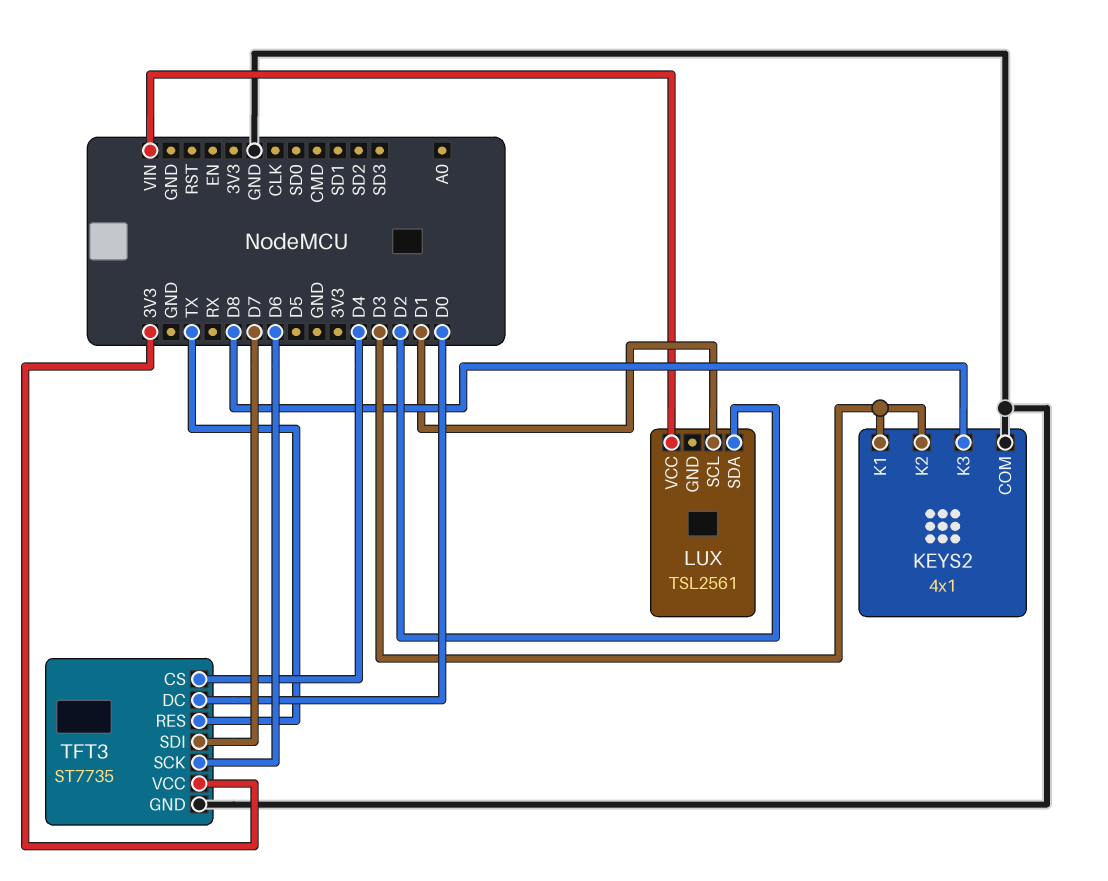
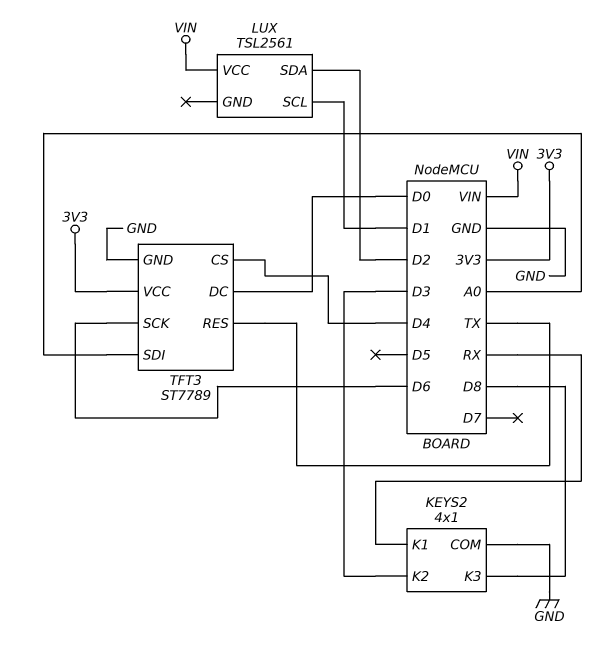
KEYS2 pin K1: D3 -> RX
TFT3: ST7735 -> ST7789
TFT3 pin SDI: D7 -> A0

